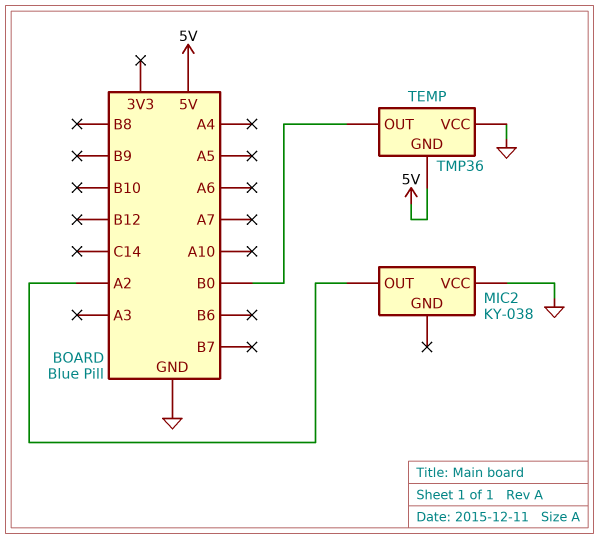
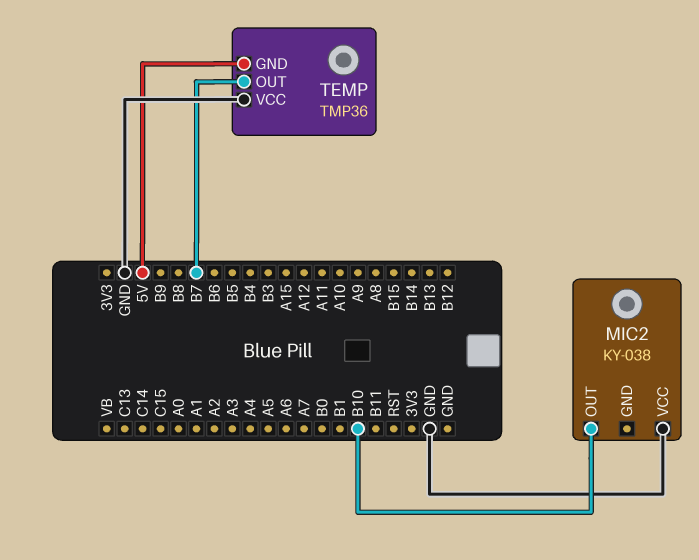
MIC2 pin OUT: A2 -> B10
TEMP pin OUT: B0 -> B7

